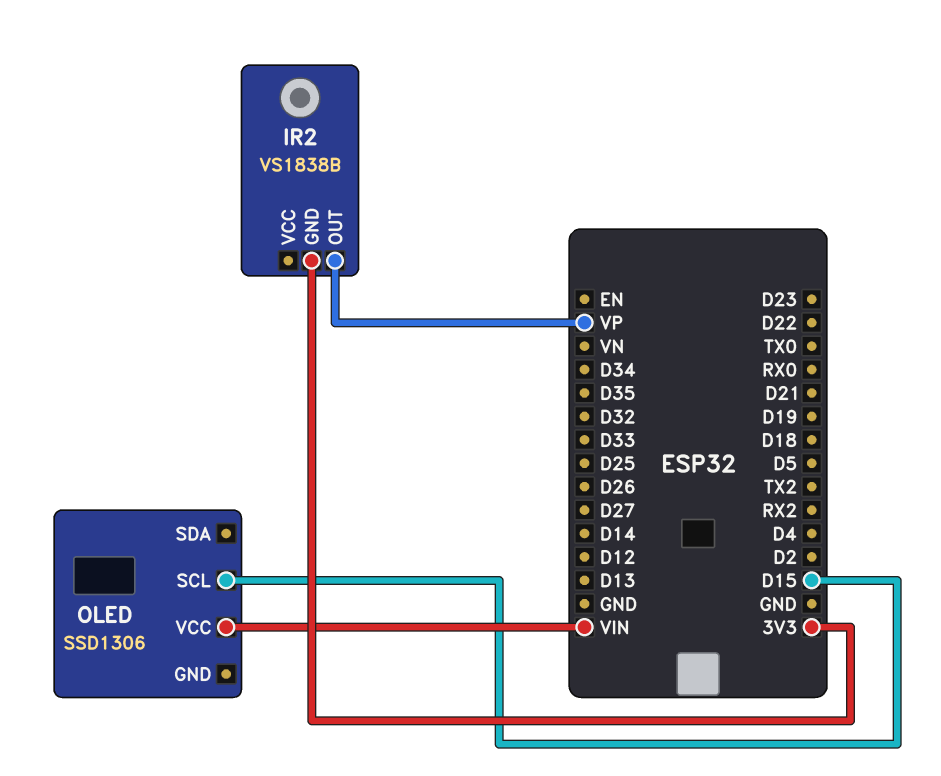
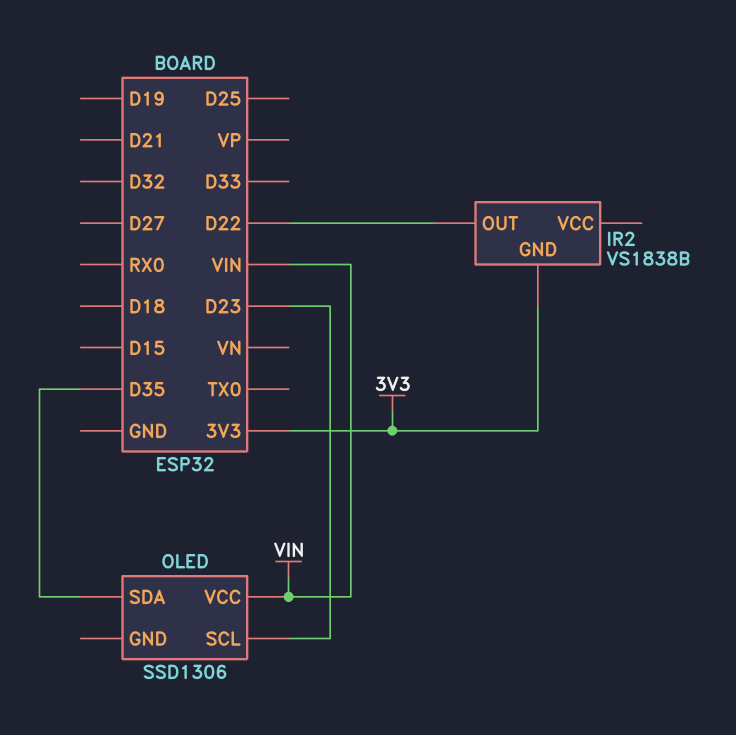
IR2 pin OUT: VP -> D22
OLED pin SCL: D15 -> D23
OLED pin SDA: none -> D35

